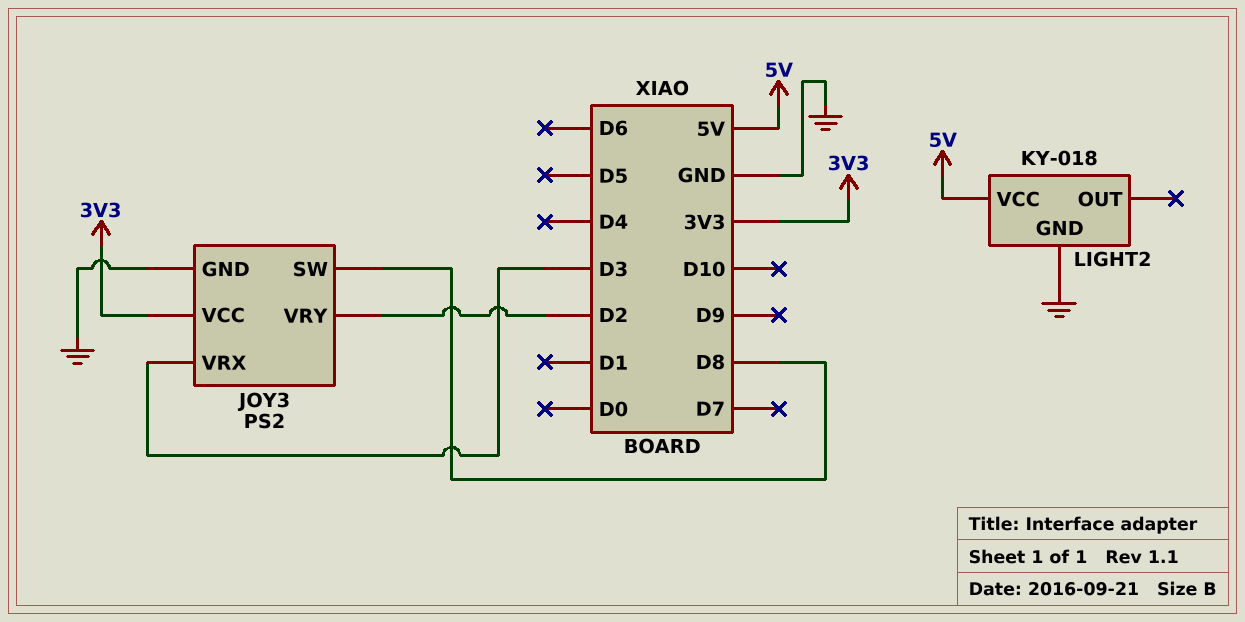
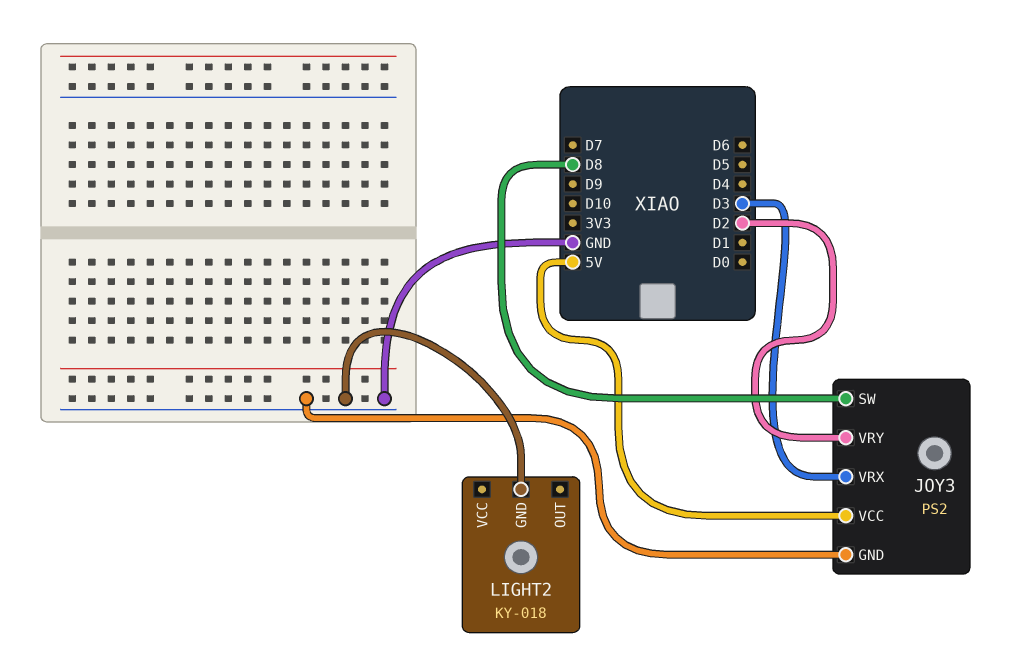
JOY3 pin VCC: 3V3 -> 5V
LIGHT2 pin VCC: 5V -> none

